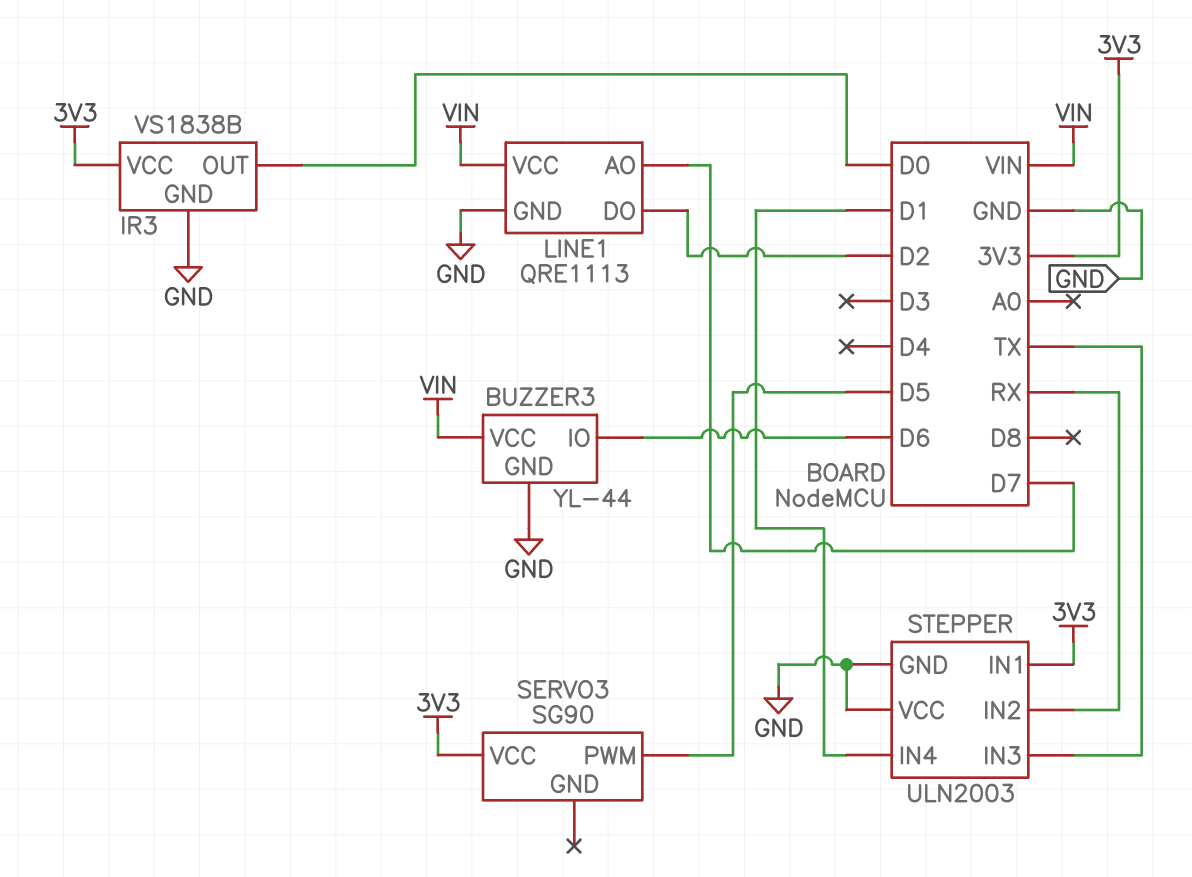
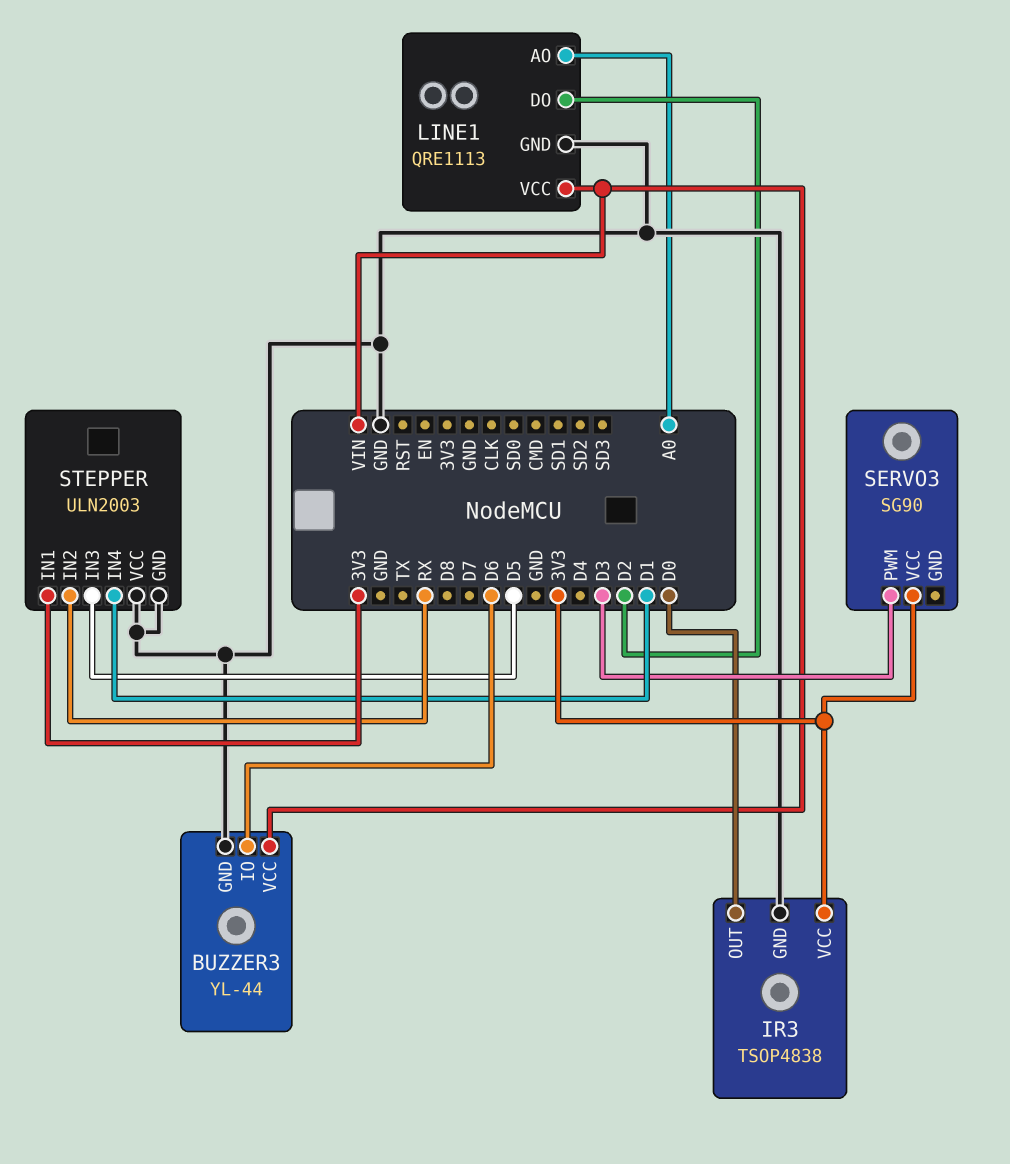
IR3: VS1838B -> TSOP4838
LINE1 pin AO: D7 -> A0
SERVO3 pin PWM: D5 -> D3
STEPPER pin IN3: TX -> D5

